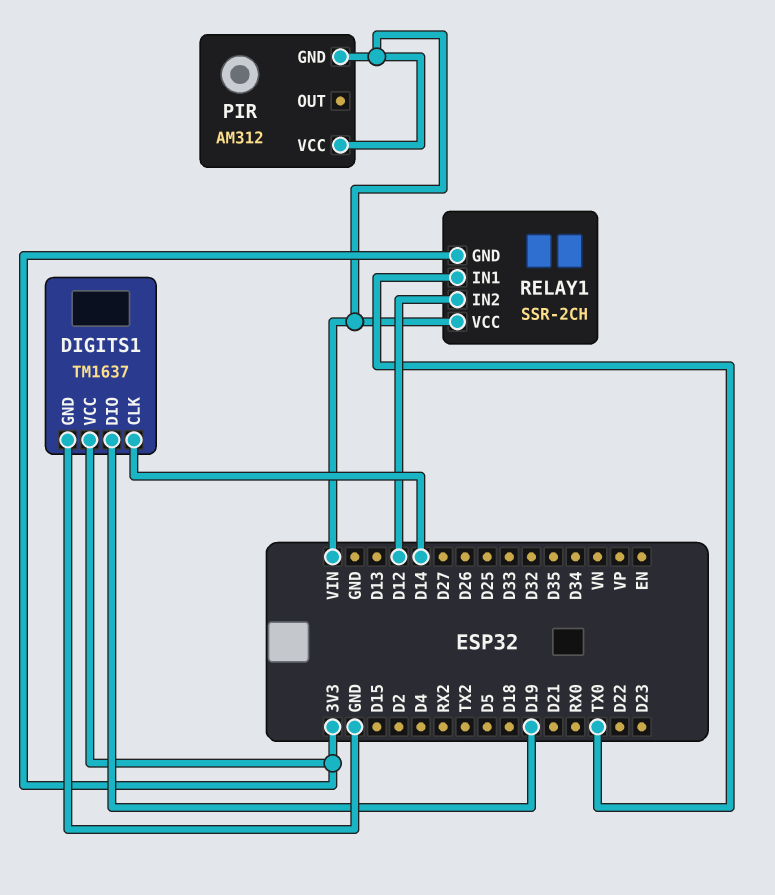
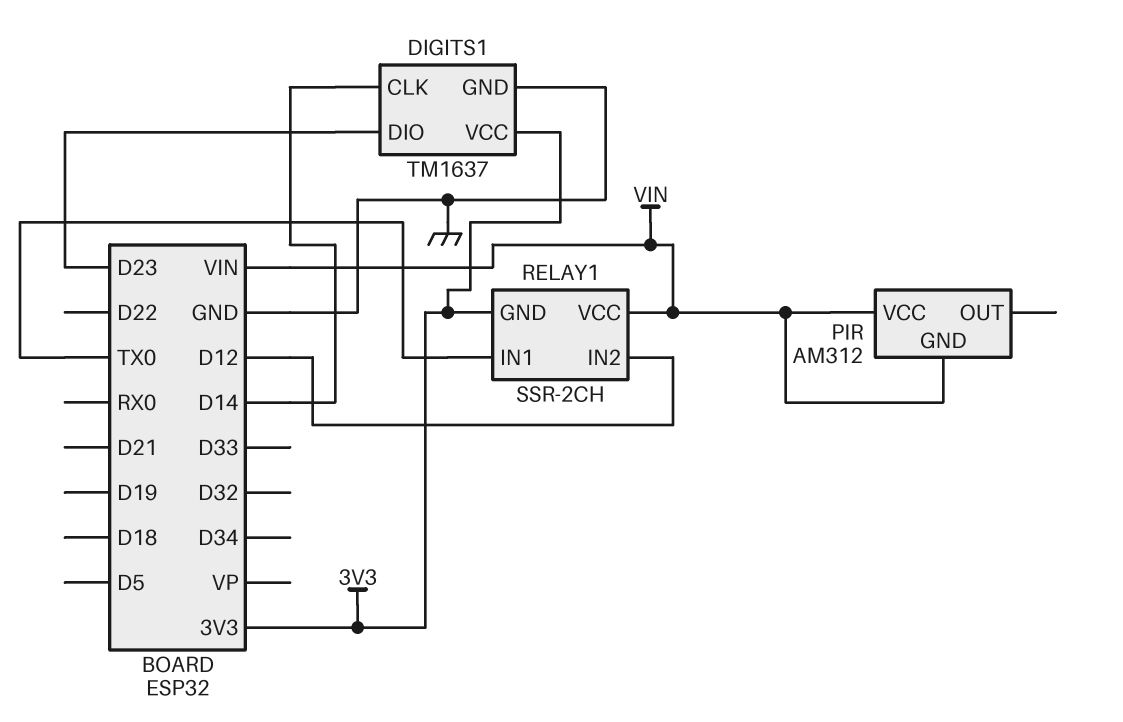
DIGITS1 pin DIO: D19 -> D23

